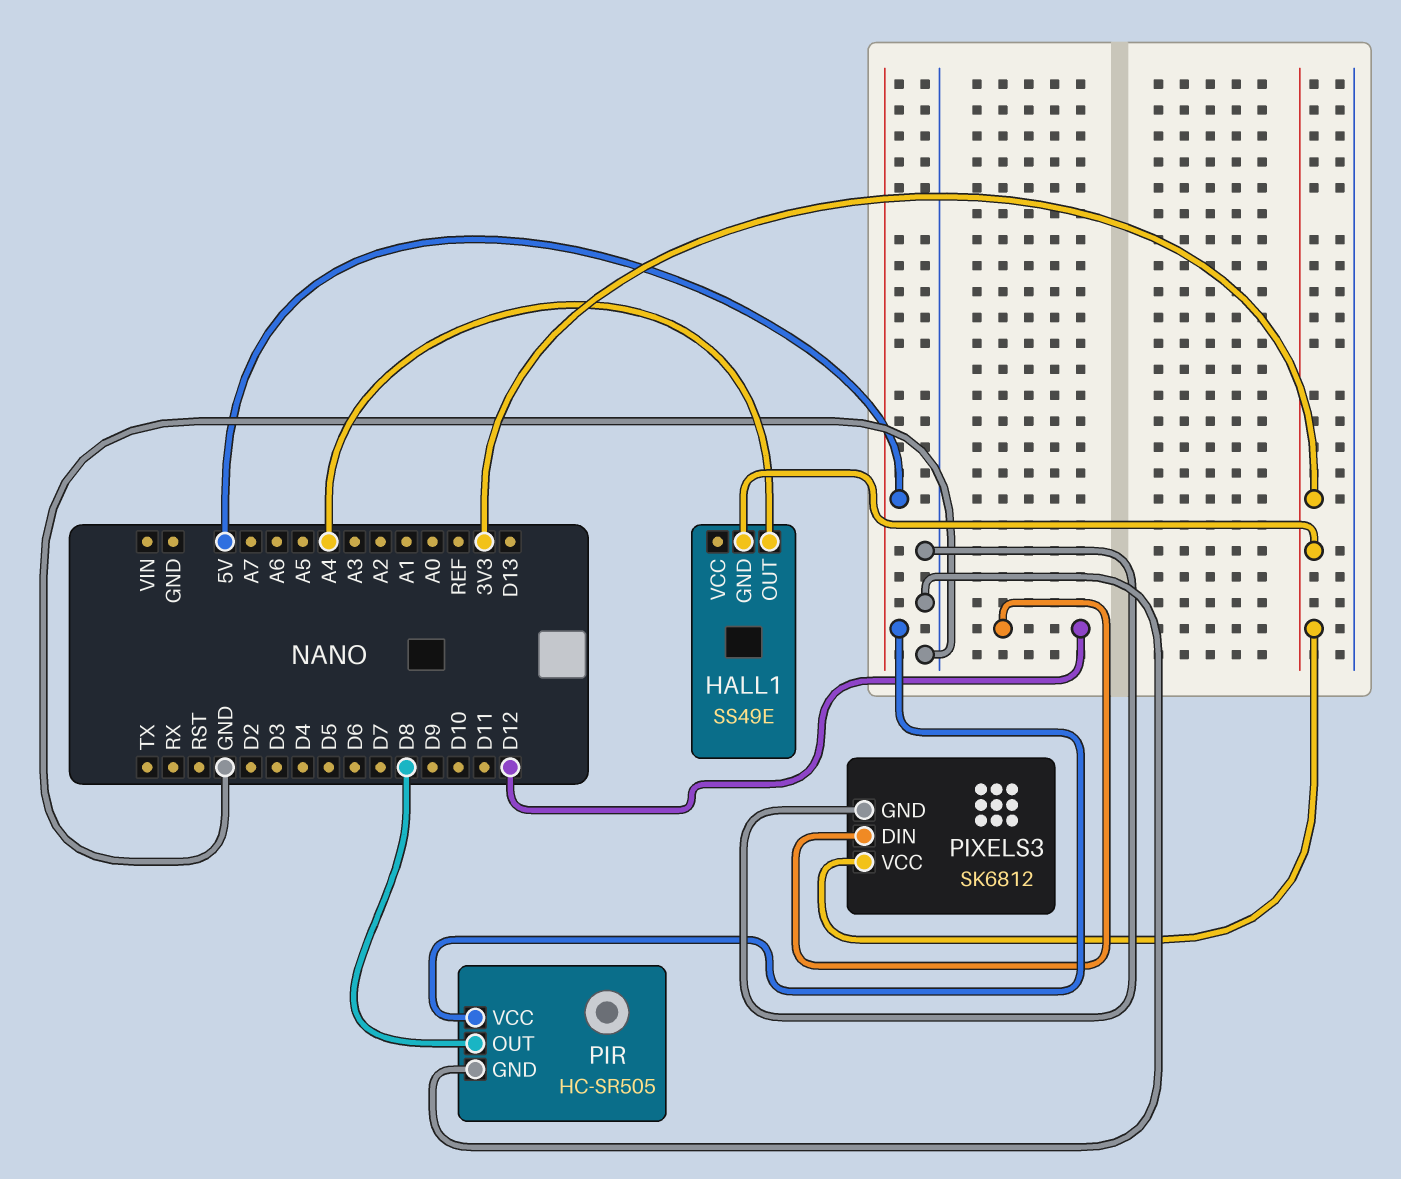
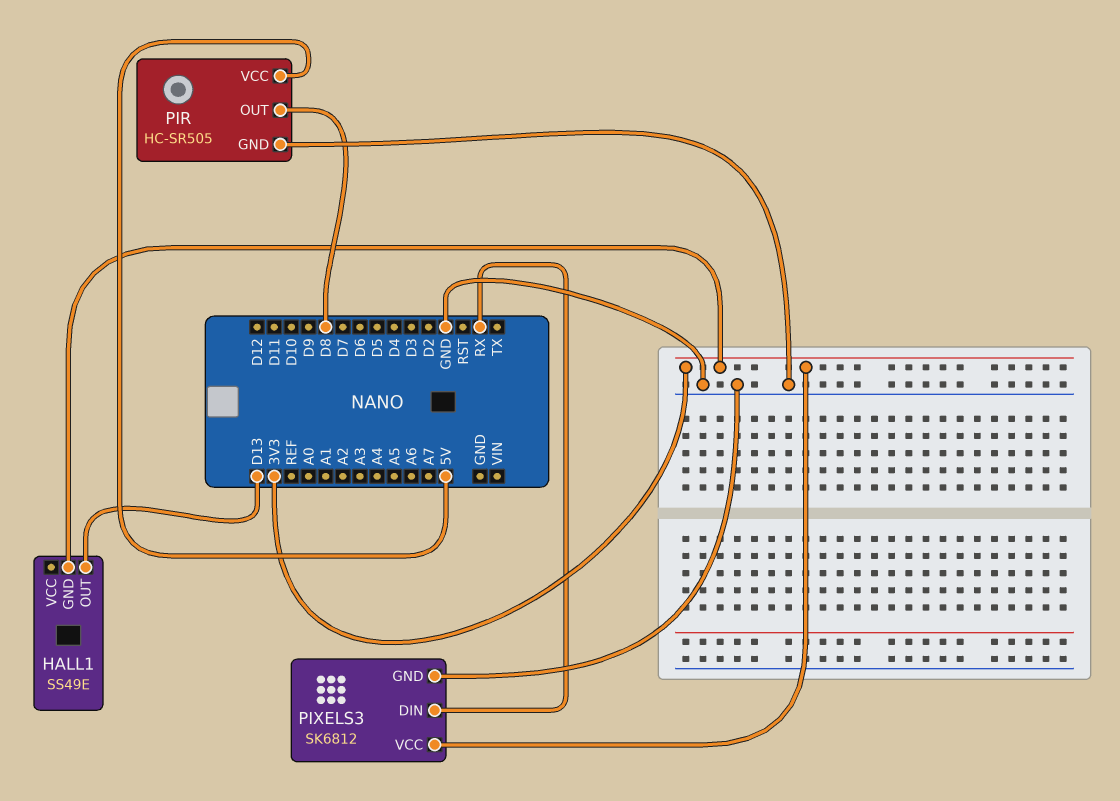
HALL1 pin OUT: A4 -> D13
PIXELS3 pin DIN: D12 -> RX

